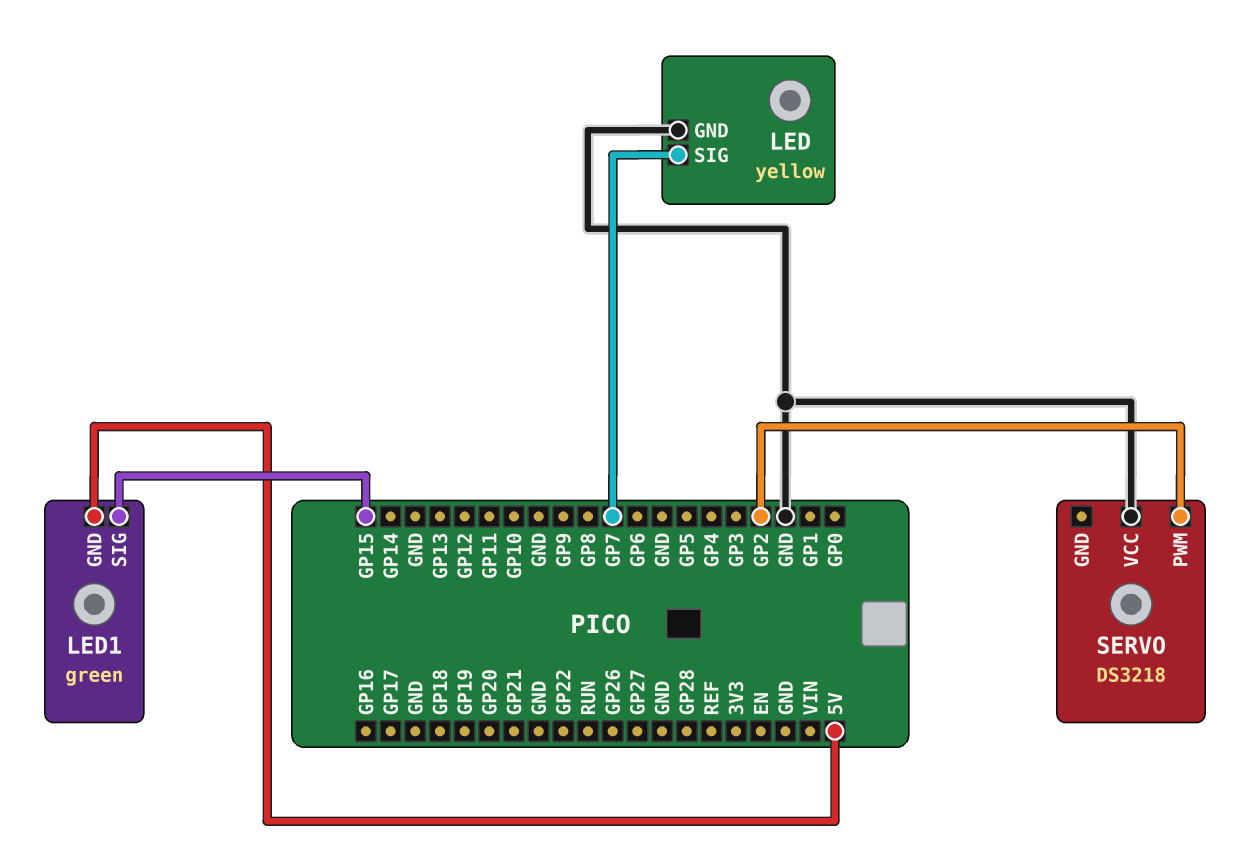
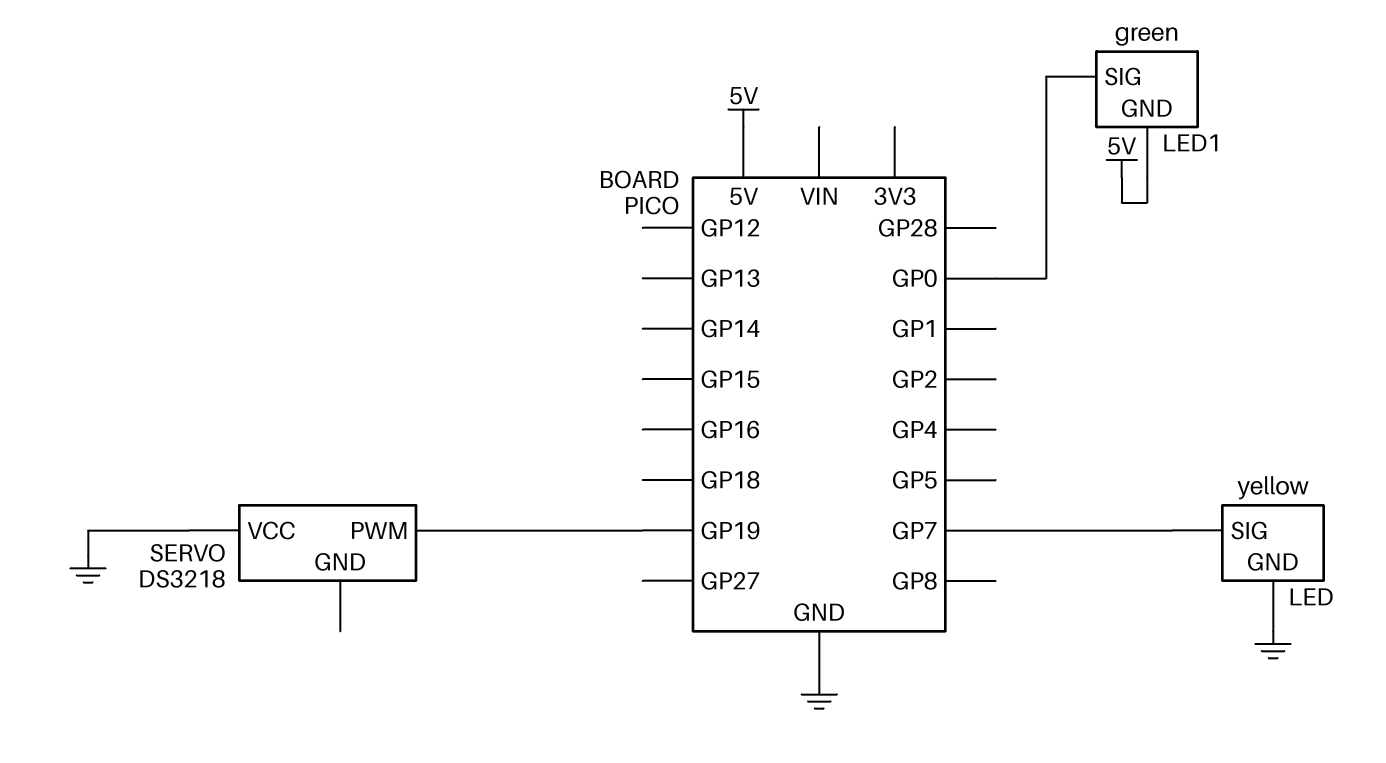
LED1 pin SIG: GP15 -> GP0
SERVO pin PWM: GP2 -> GP19

